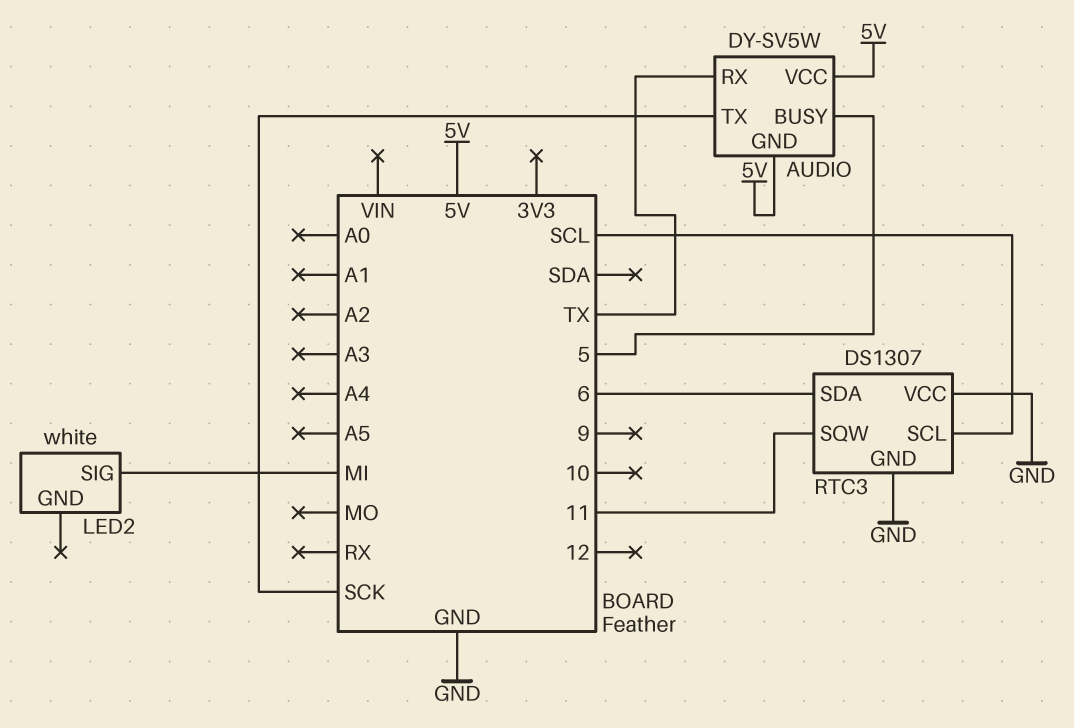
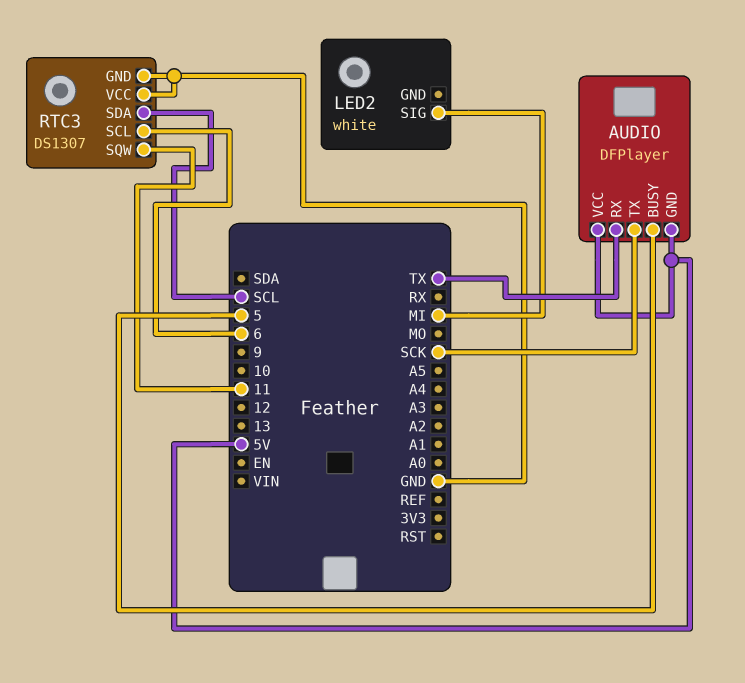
AUDIO: DY-SV5W -> DFPlayer
RTC3 pin SCL: SCL -> 6
RTC3 pin SDA: 6 -> SCL

